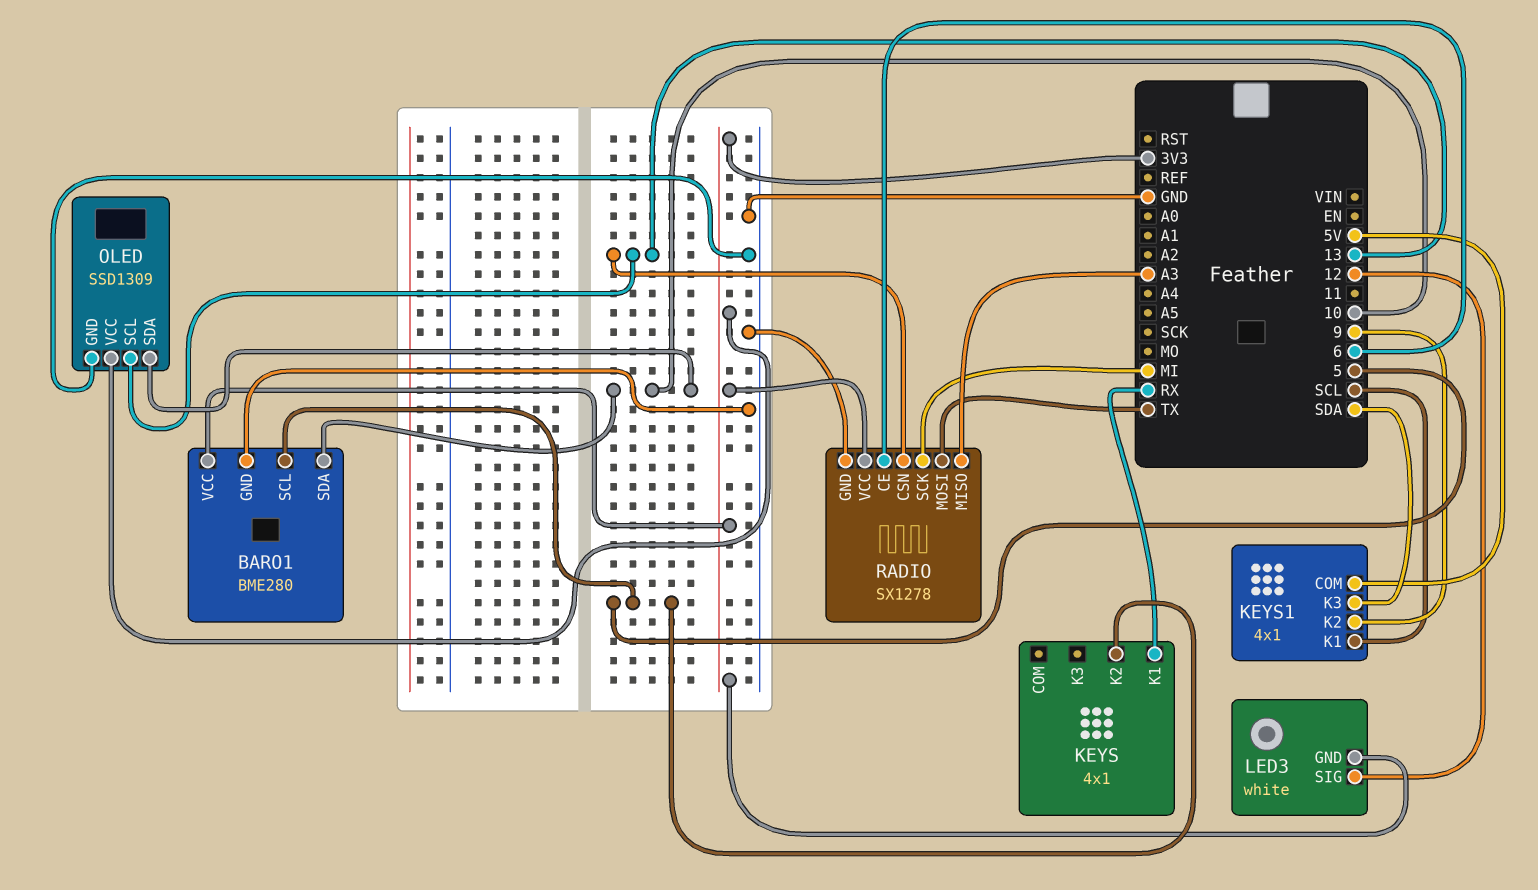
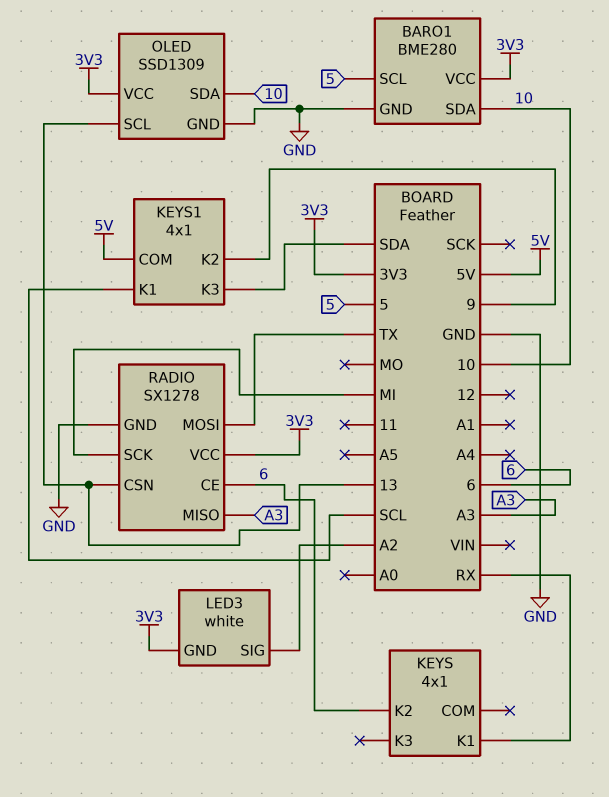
KEYS pin K2: 5 -> 6
LED3 pin SIG: 12 -> A2

